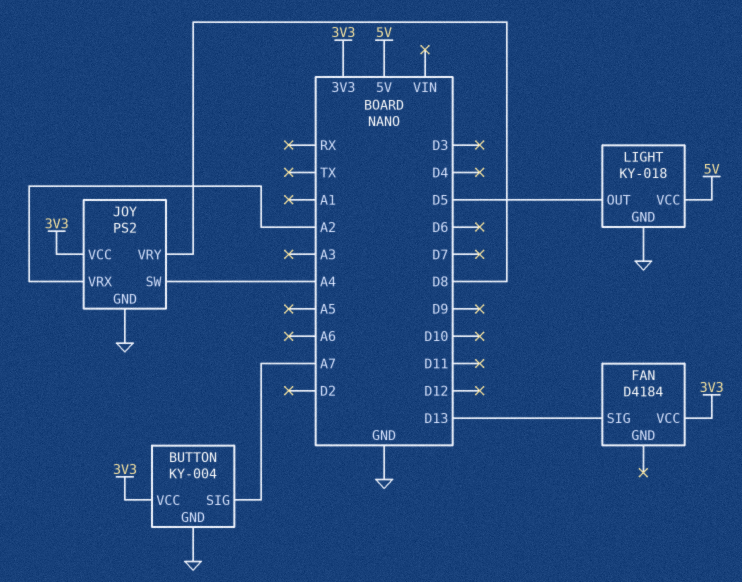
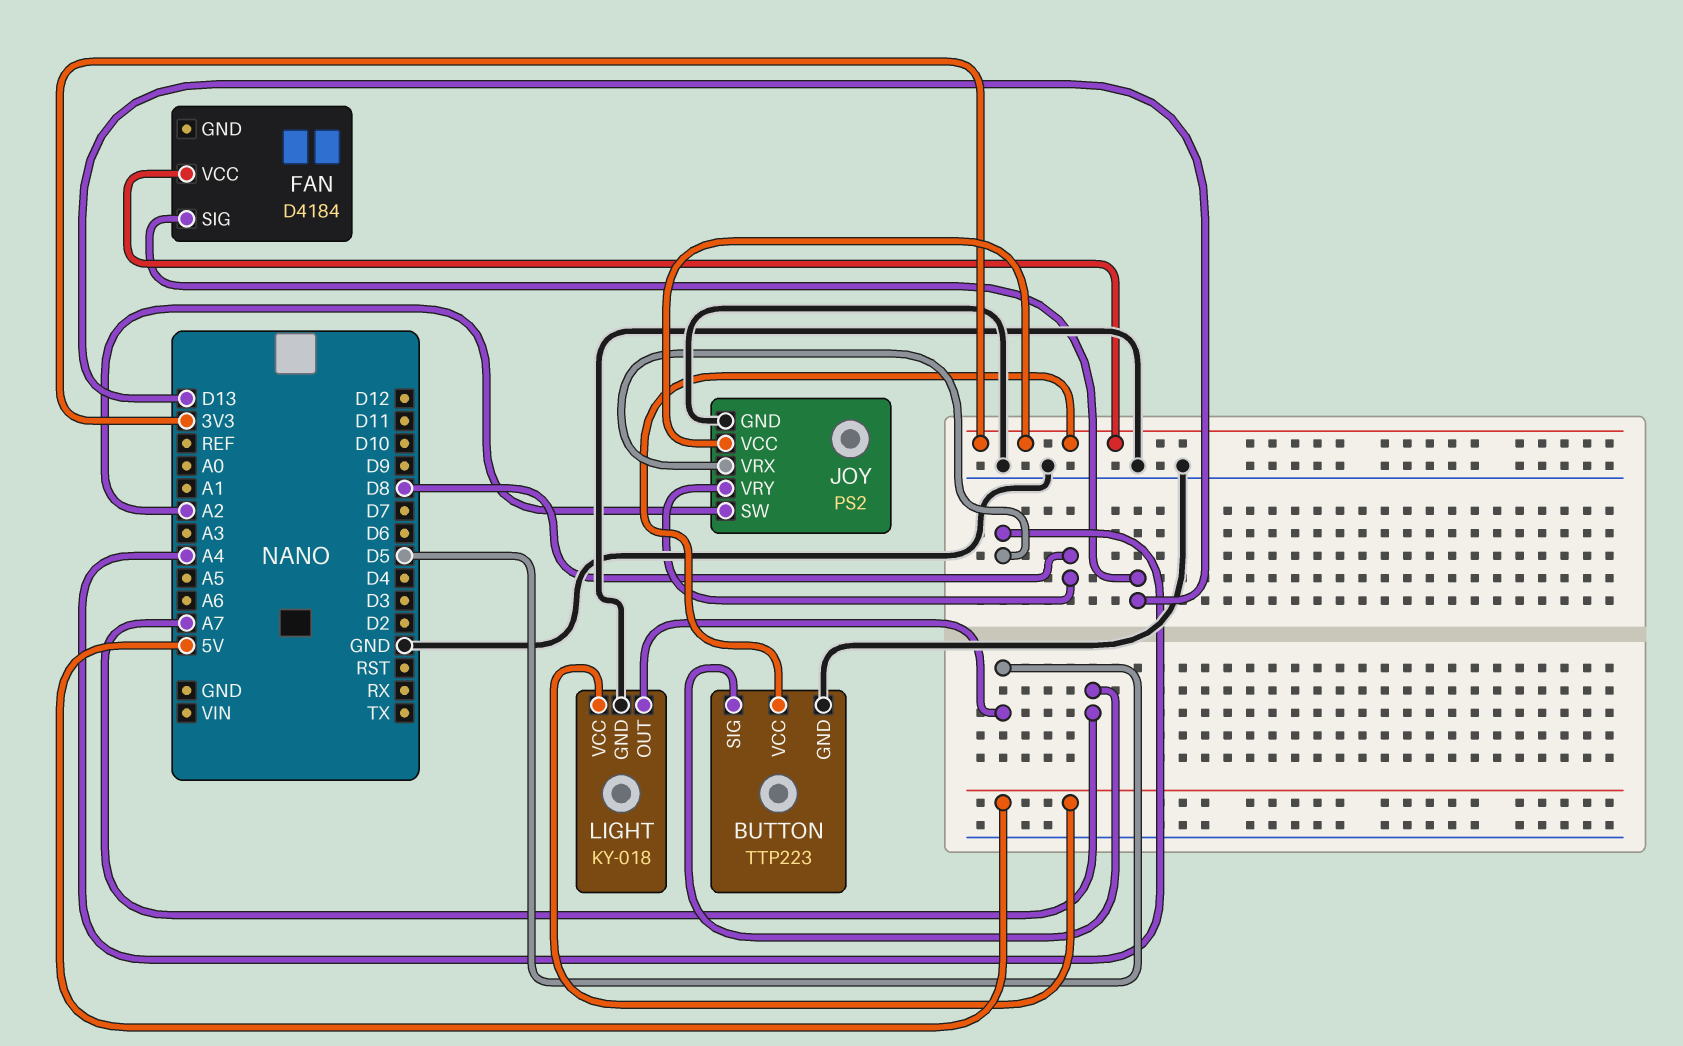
BUTTON: KY-004 -> TTP223
JOY pin SW: A4 -> A2
JOY pin VRX: A2 -> A4

